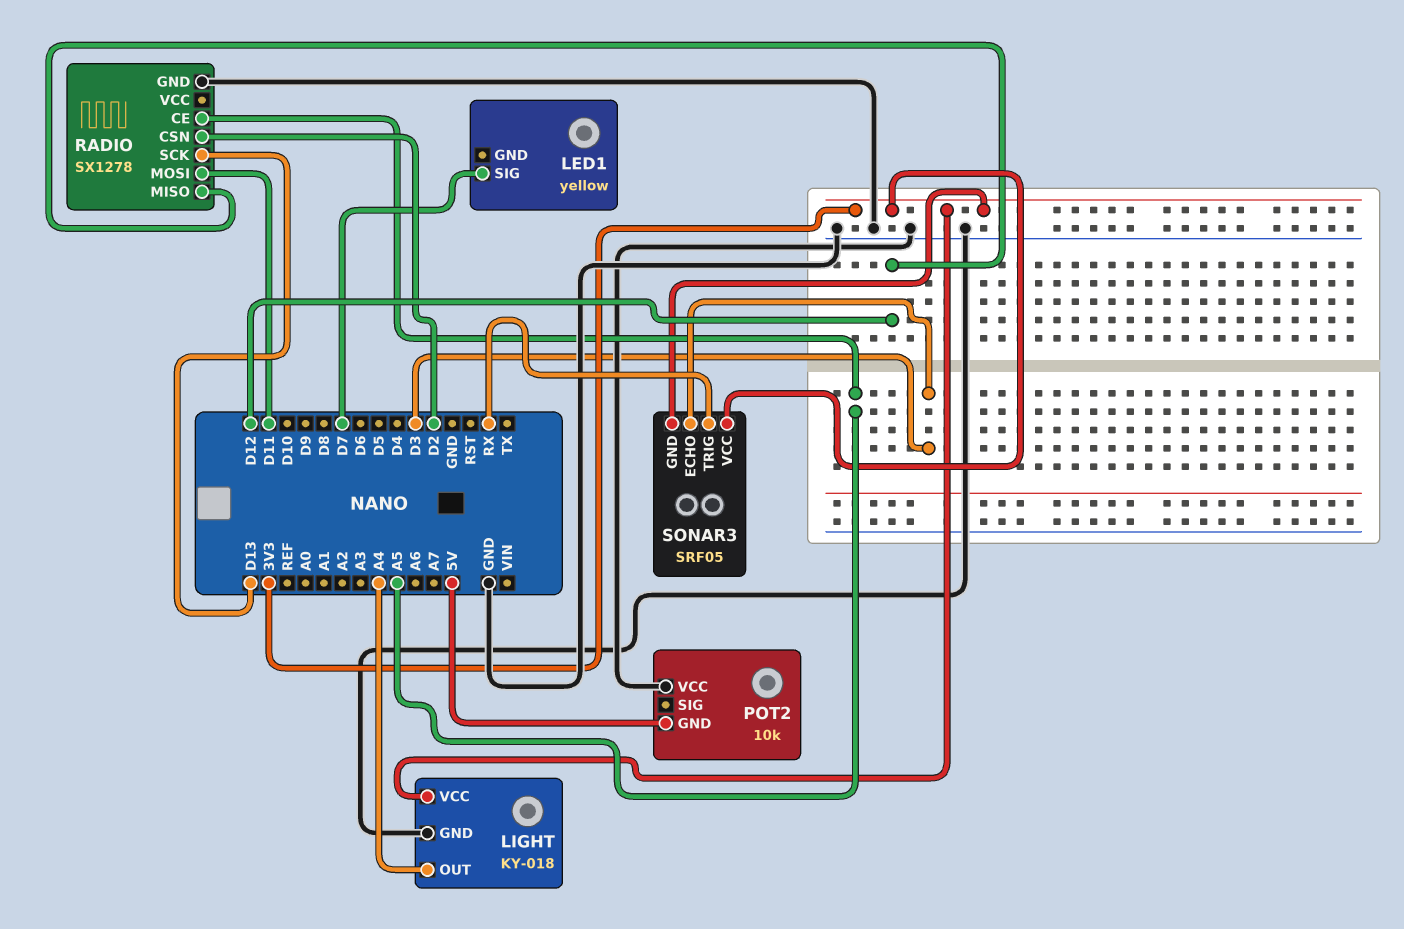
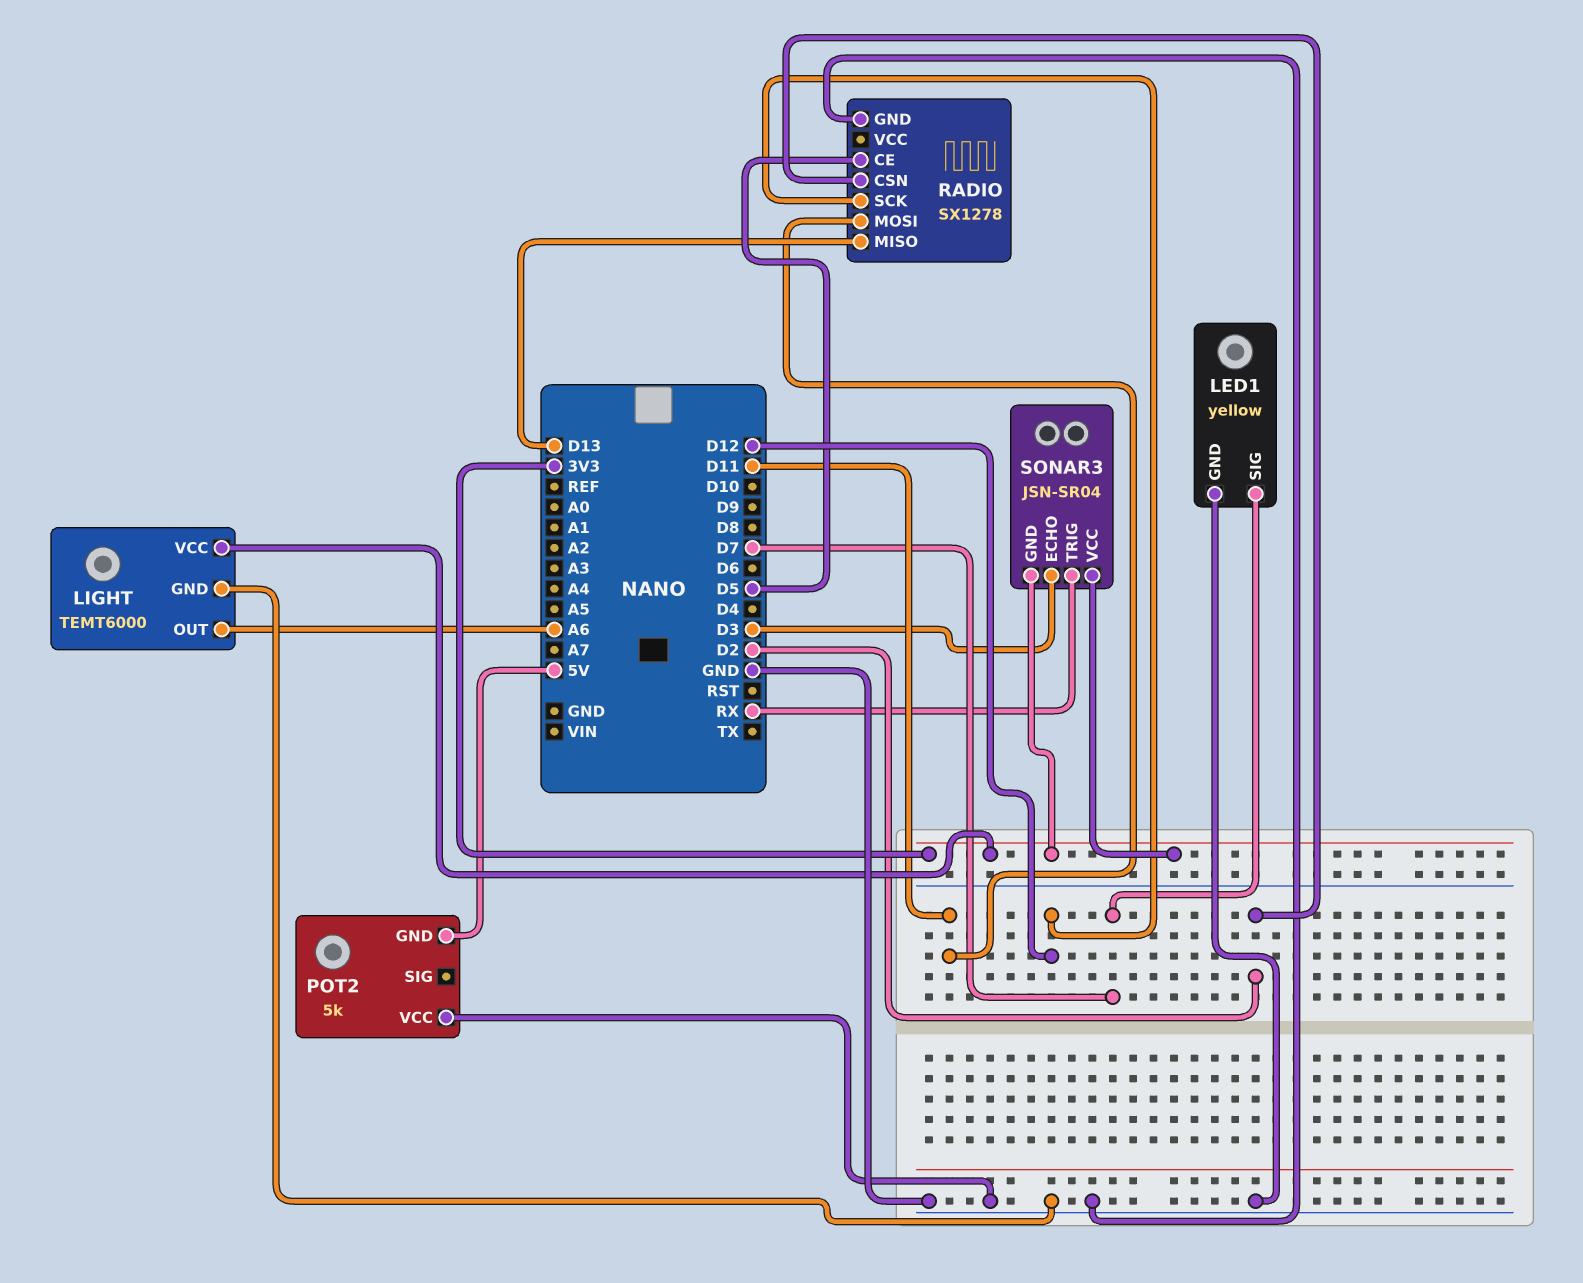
LED1 pin GND: none -> GND
LIGHT: KY-018 -> TEMT6000
LIGHT pin OUT: A4 -> A6
POT2: 10k -> 5k
RADIO pin CE: A5 -> D5
RADIO pin MISO: D12 -> D13
RADIO pin SCK: D13 -> D12
SONAR3: SRF05 -> JSN-SR04

